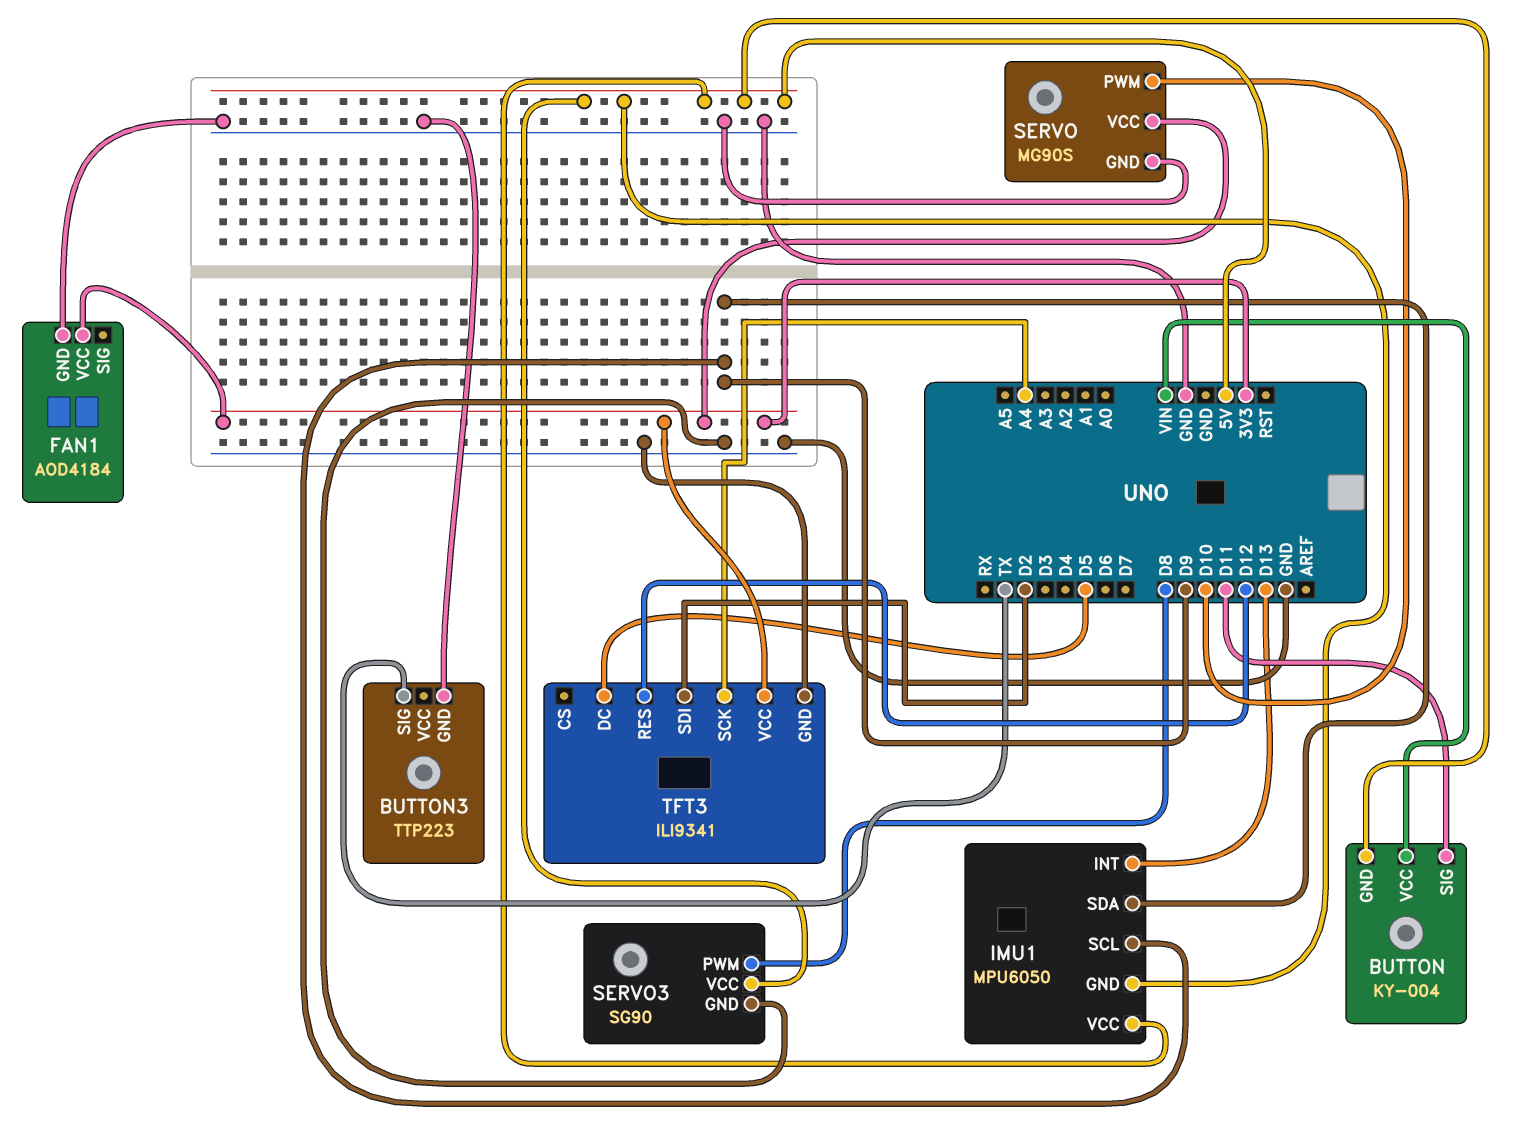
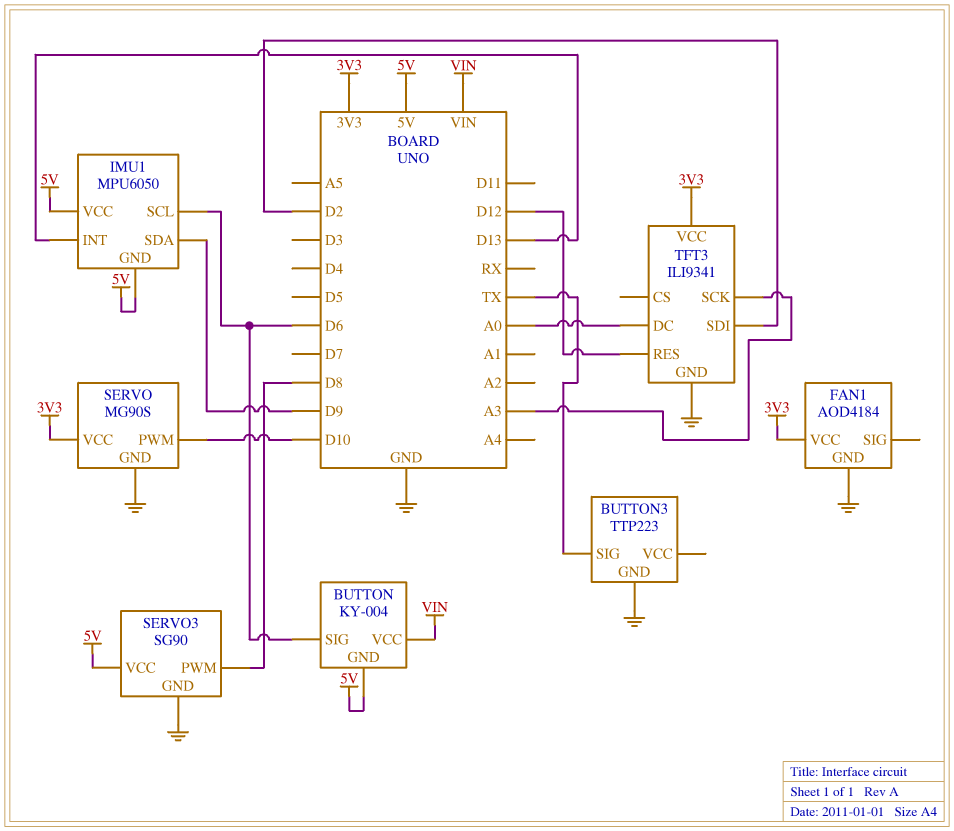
BUTTON pin SIG: D11 -> D6
IMU1 pin SCL: D9 -> D6
TFT3 pin DC: D5 -> A0
TFT3 pin SCK: A4 -> A3

